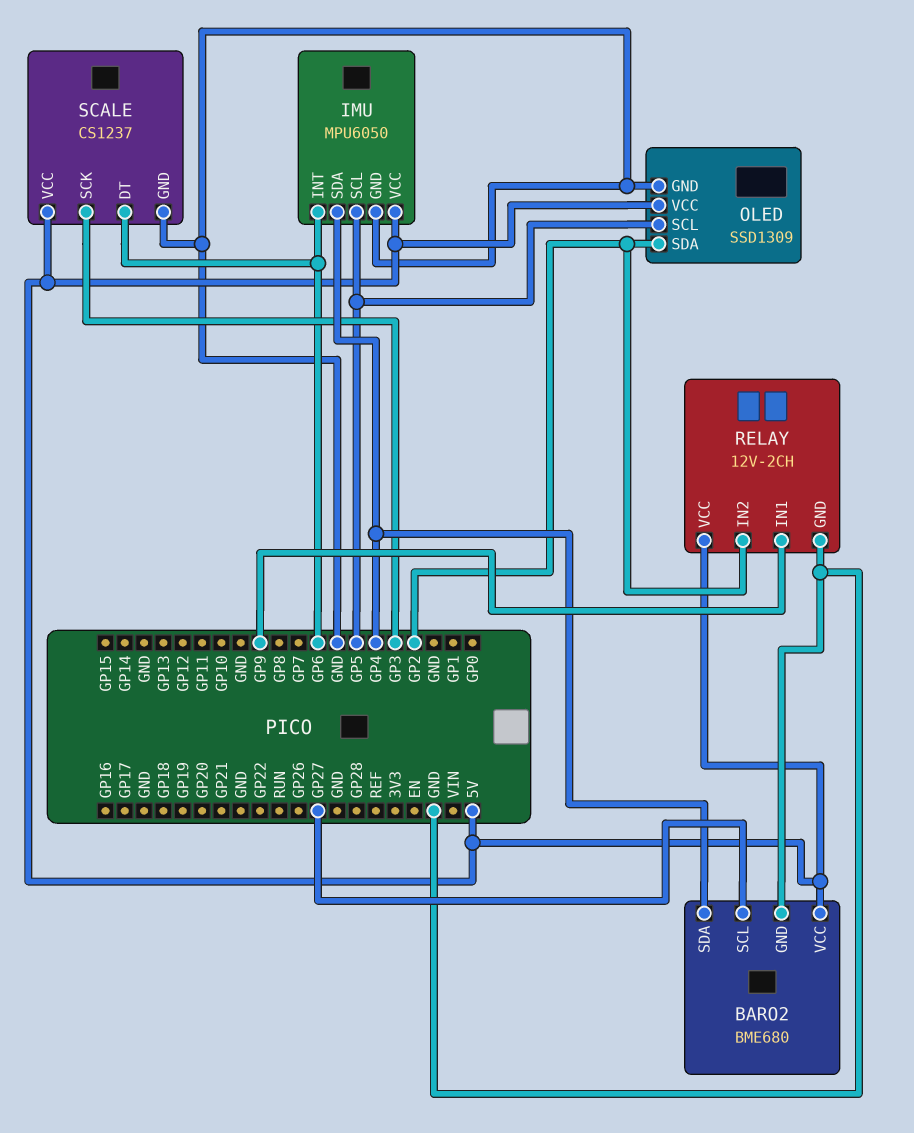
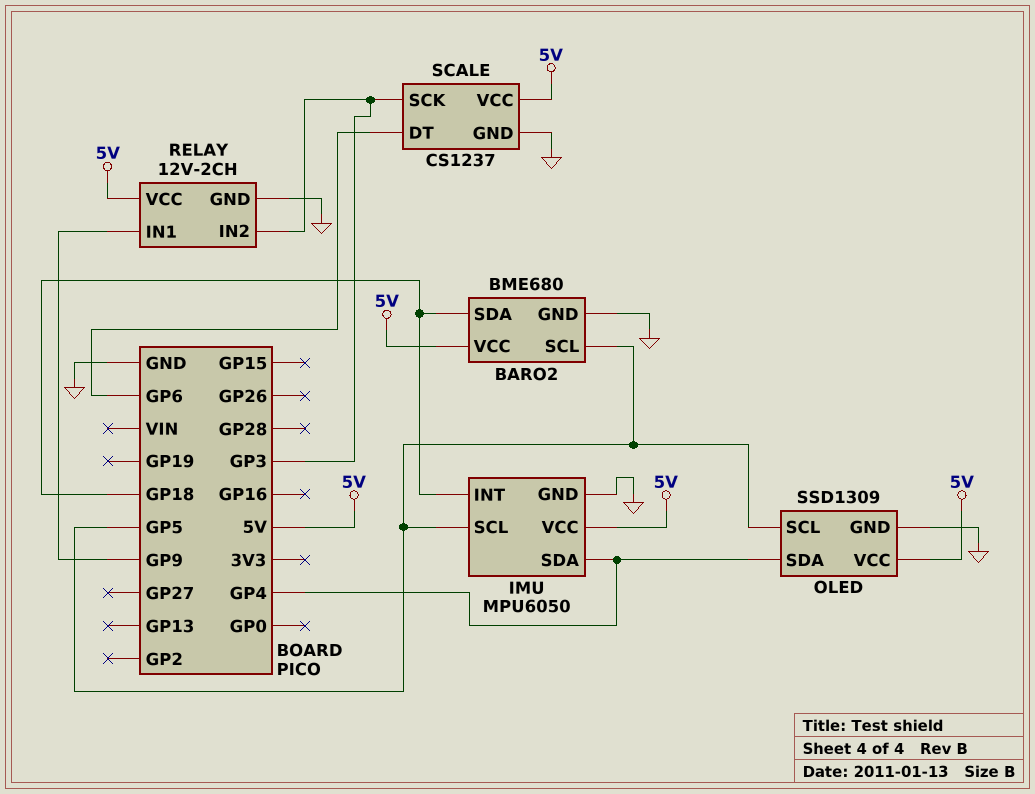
BARO2 pin SCL: GP27 -> GP5
BARO2 pin SDA: GP4 -> GP18
IMU pin INT: GP6 -> GP18
OLED pin SDA: GP2 -> GP4
RELAY pin IN2: GP2 -> GP3

